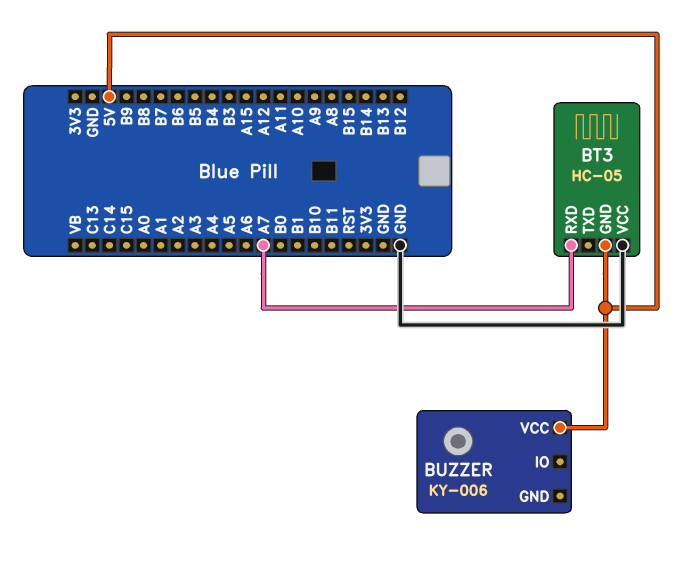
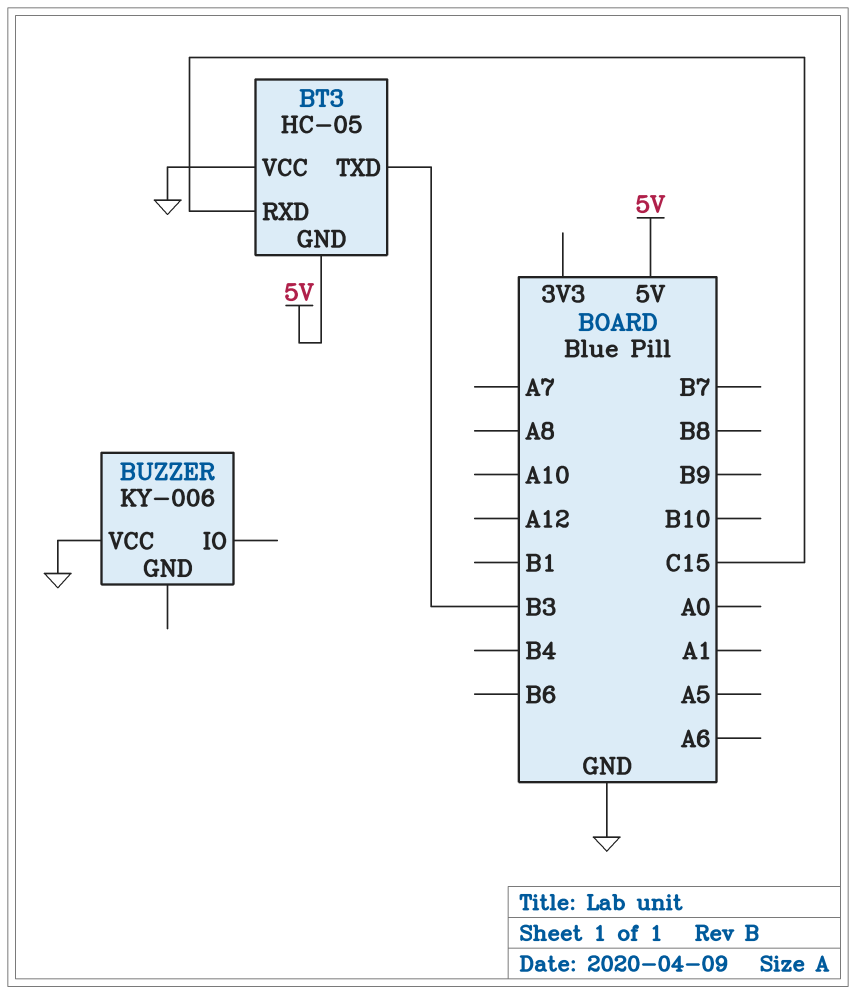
BT3 pin RXD: A7 -> C15
BT3 pin TXD: none -> B3
BUZZER pin VCC: 5V -> GND

